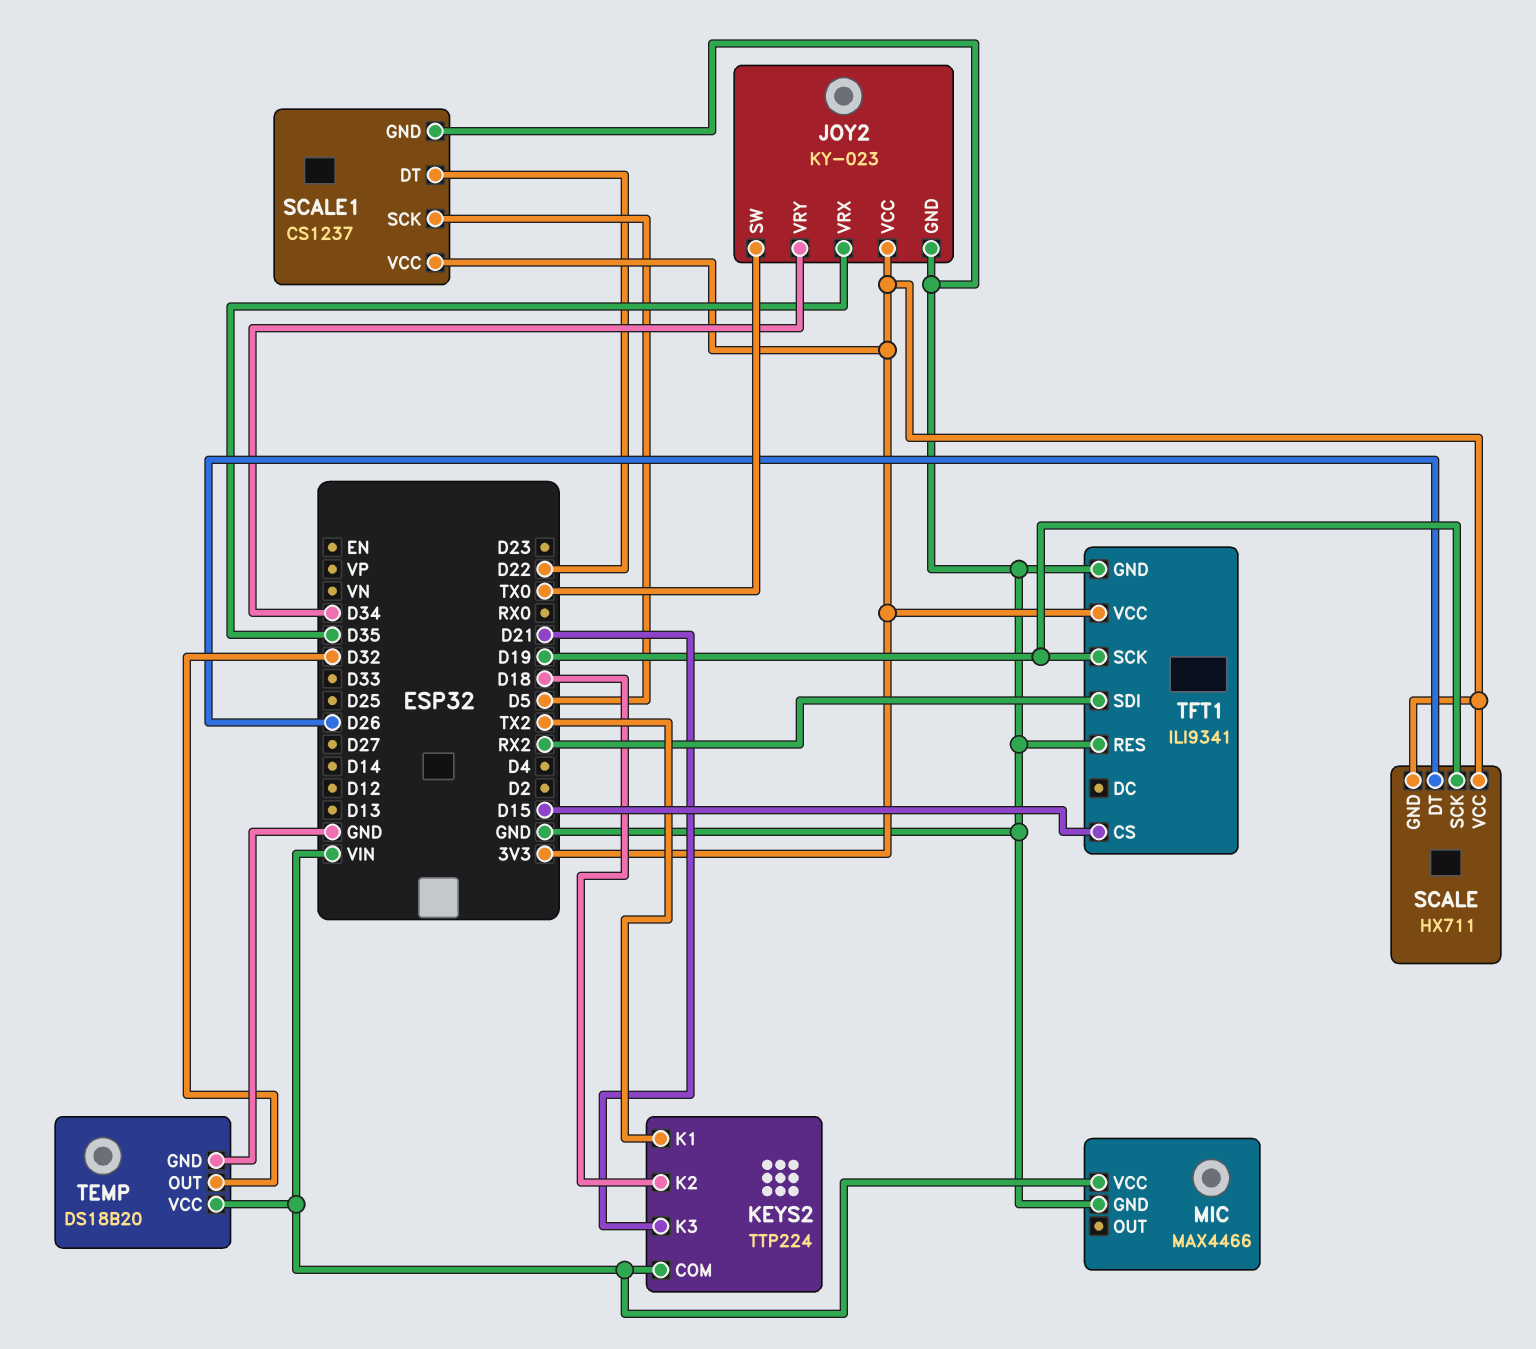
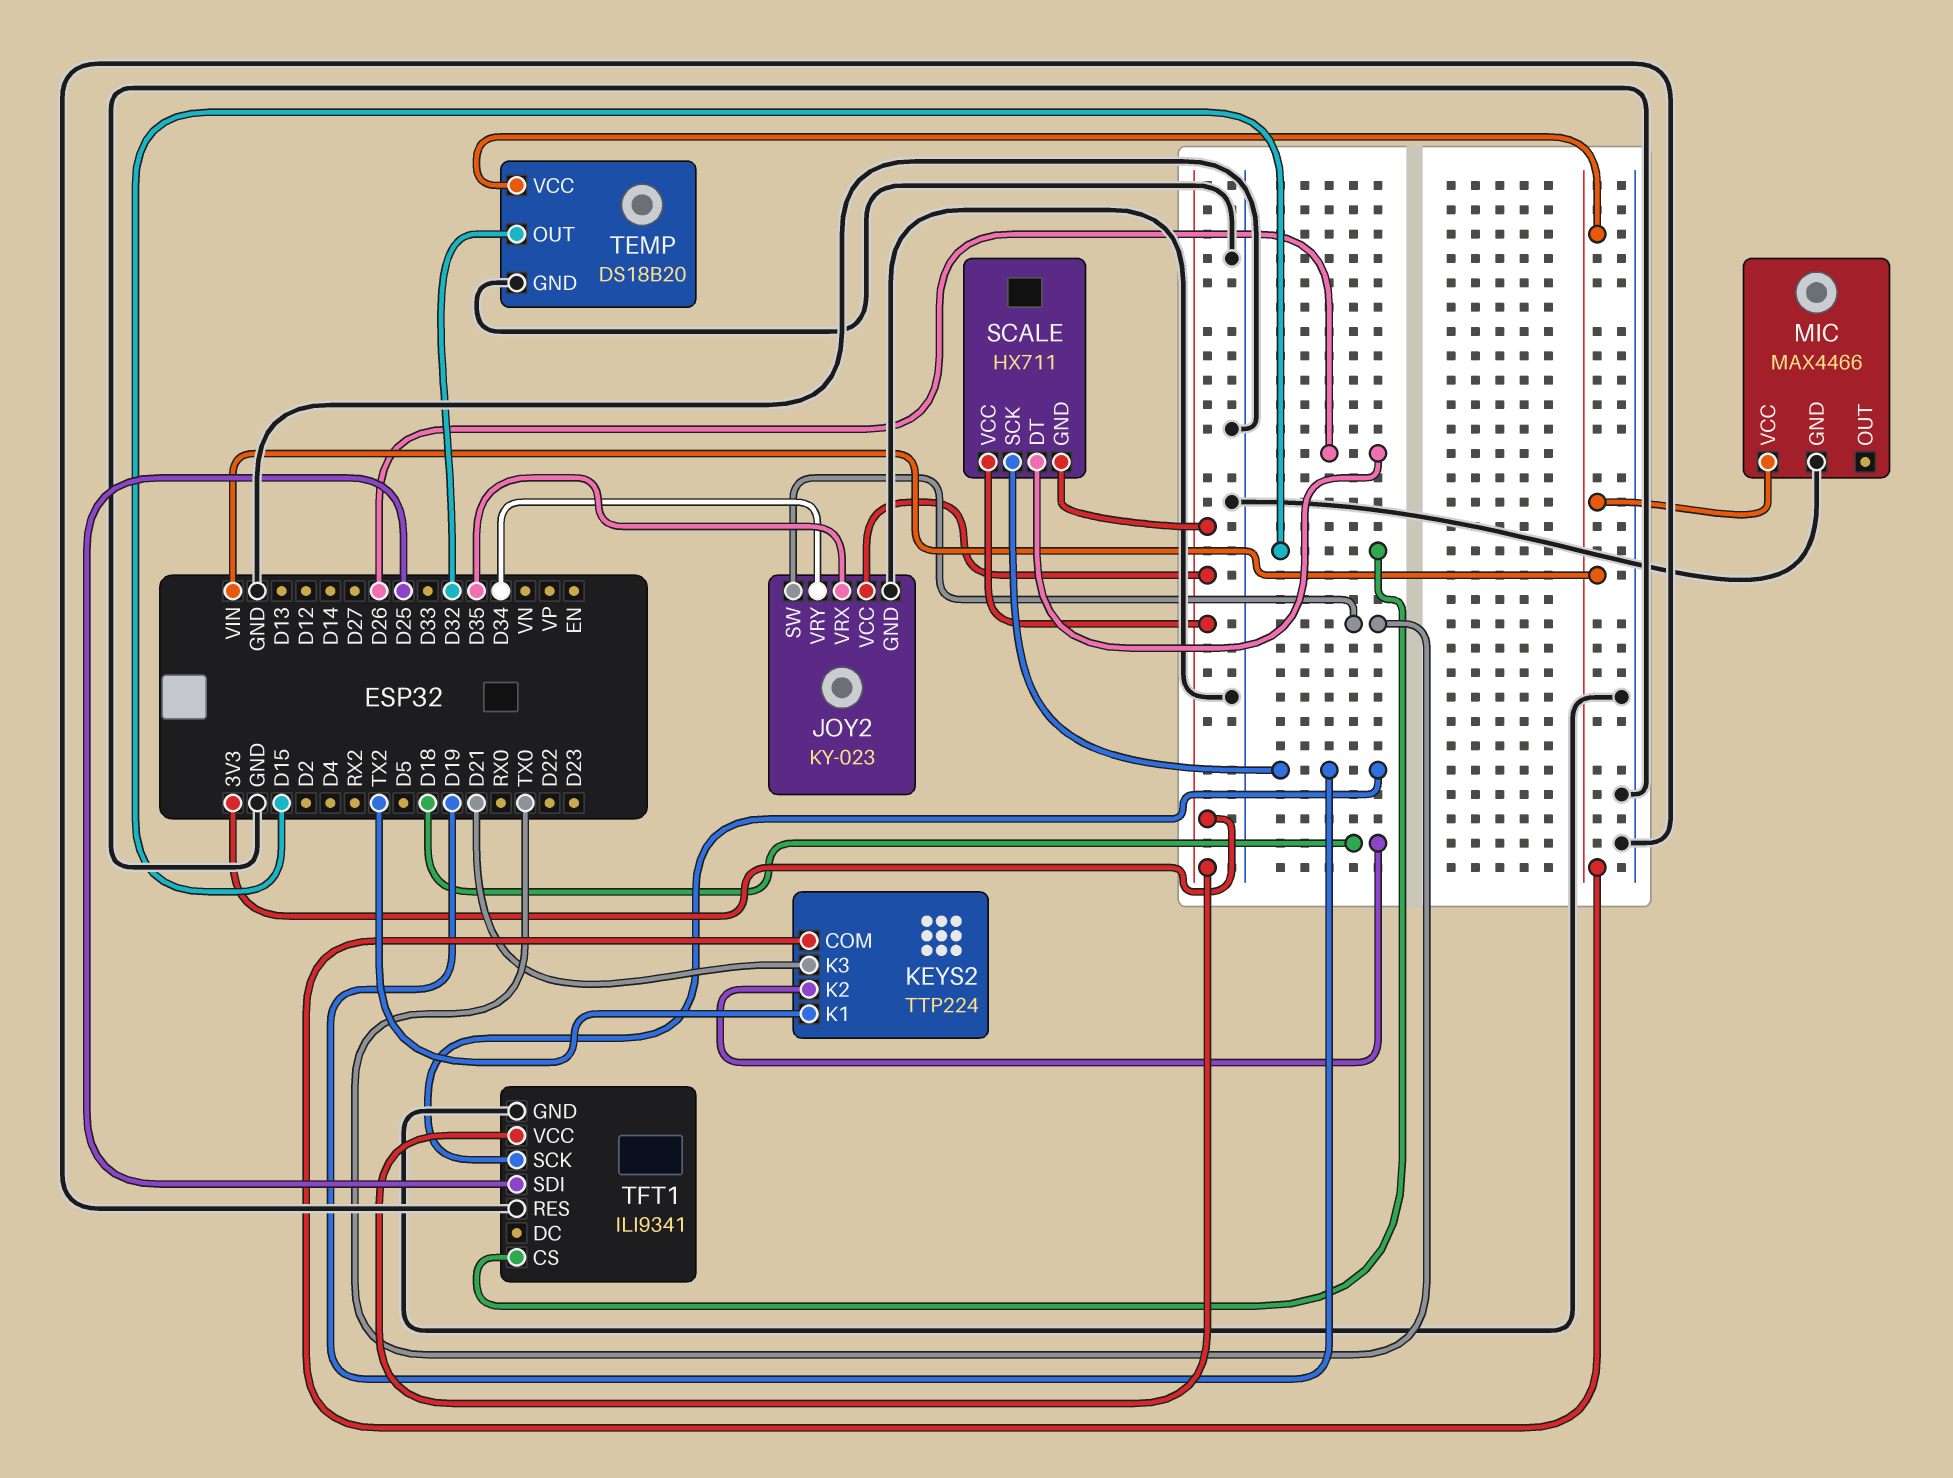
SCALE1: CS1237 -> none
SCALE1 pin DT: D22 -> none
SCALE1 pin GND: GND -> none
SCALE1 pin SCK: D5 -> none
SCALE1 pin VCC: 3V3 -> none
TFT1 pin SDI: RX2 -> D25

